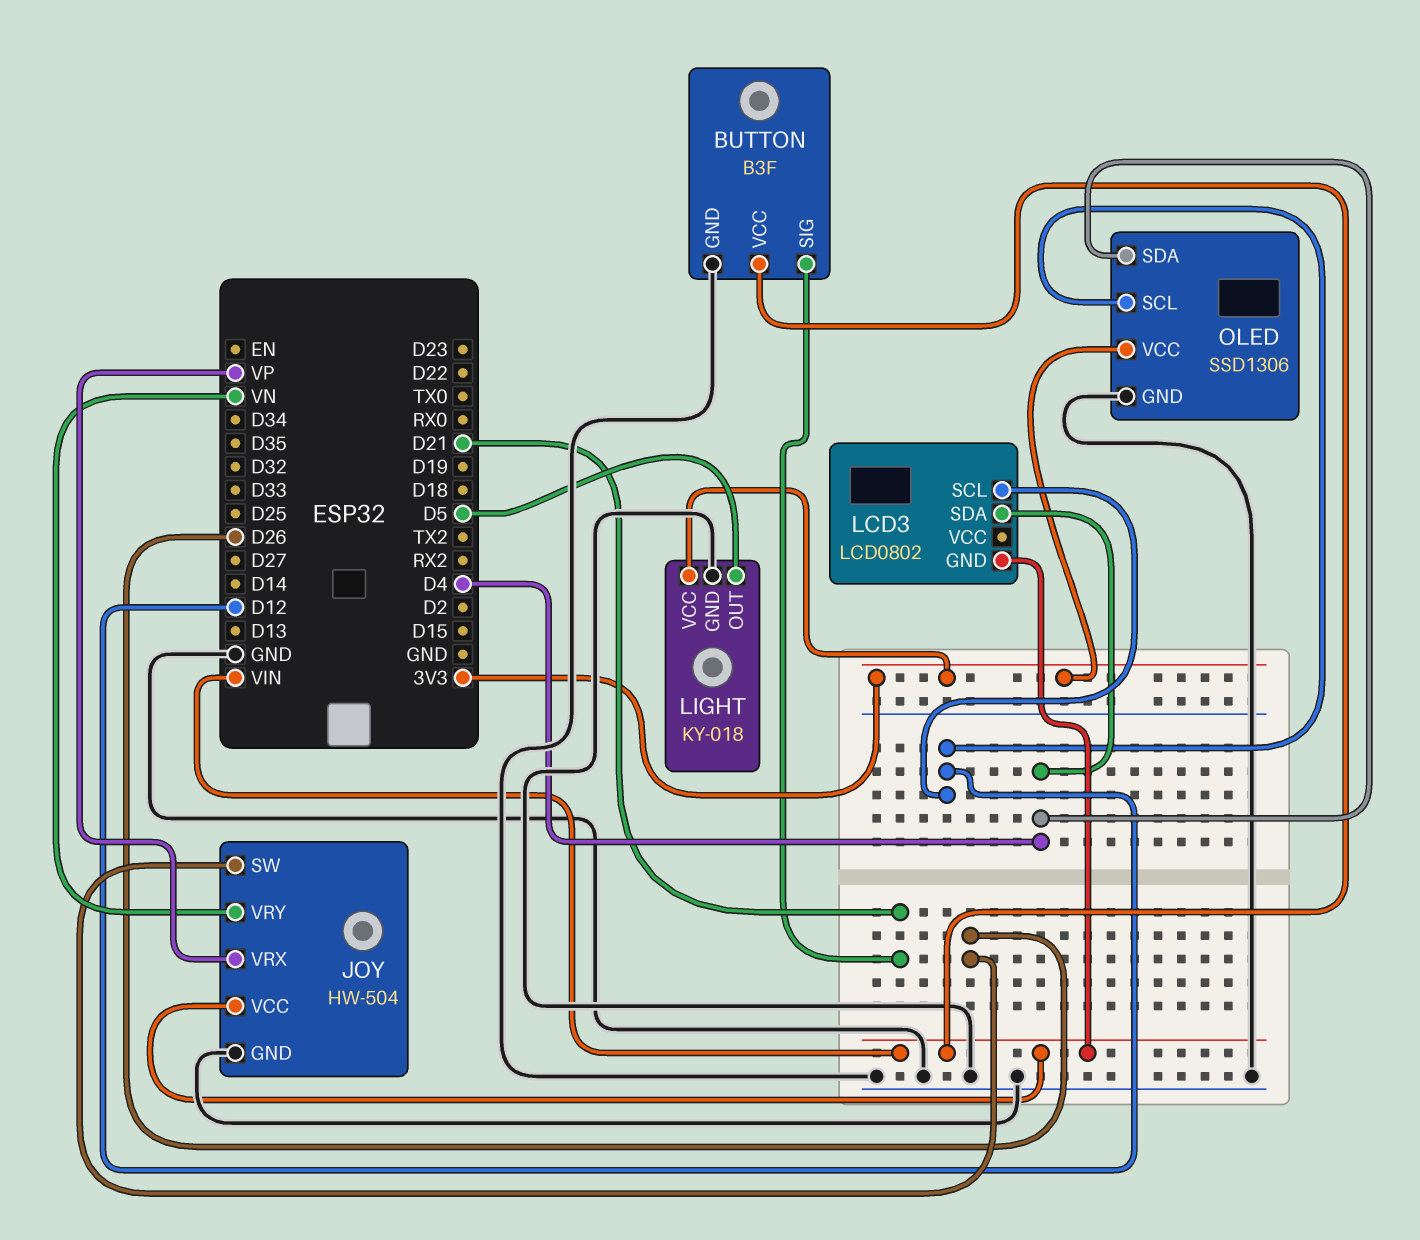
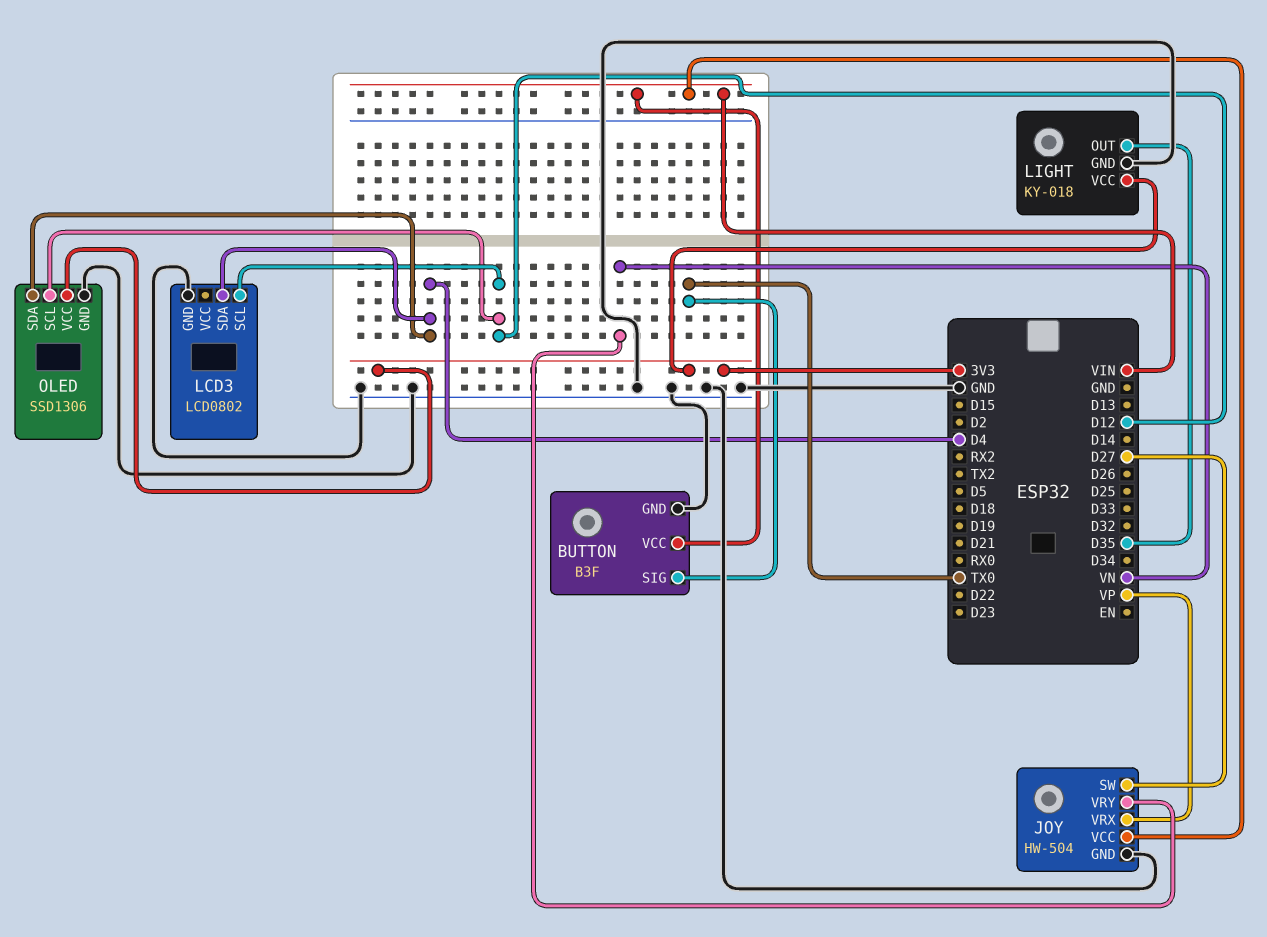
BUTTON pin SIG: D21 -> TX0
JOY pin SW: D26 -> D27
LCD3 pin GND: VIN -> GND
LIGHT pin OUT: D5 -> D35

